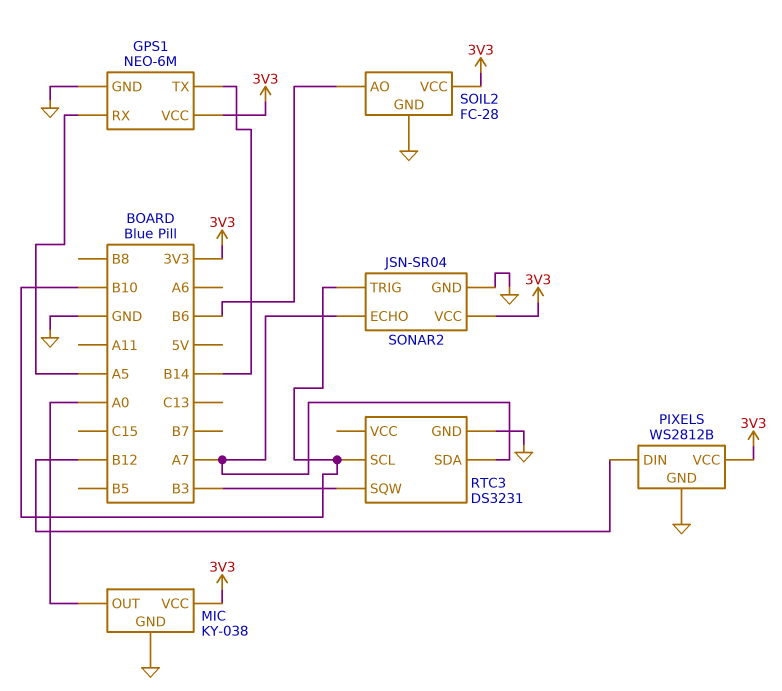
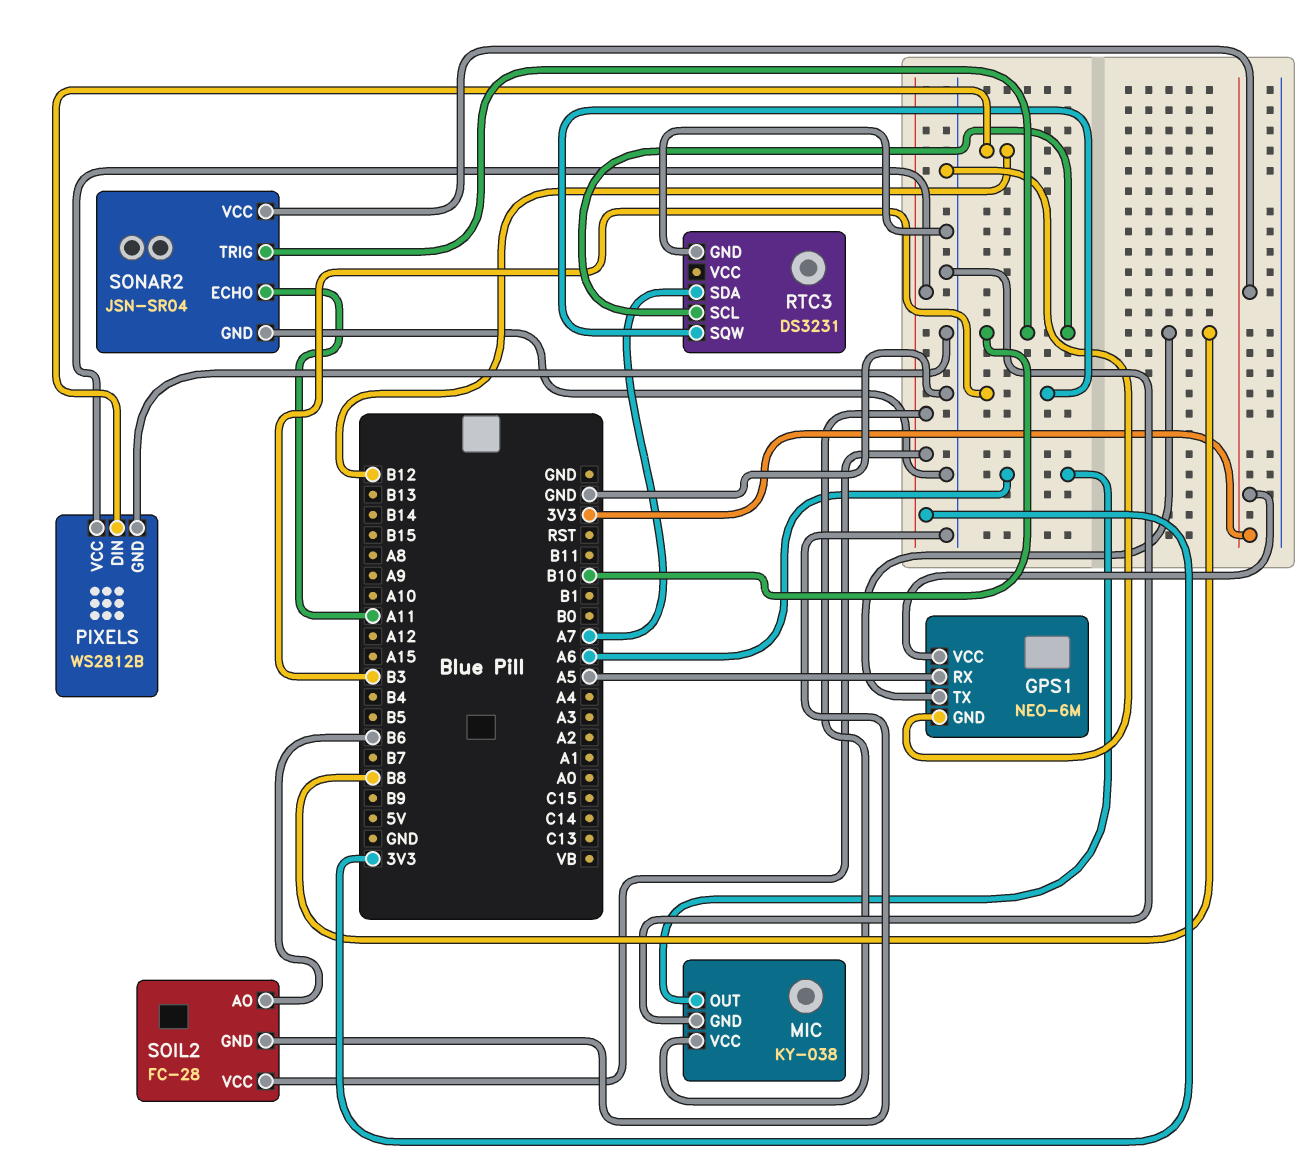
GPS1 pin TX: B14 -> B8
MIC pin OUT: A0 -> A6
SONAR2 pin ECHO: A7 -> A11

